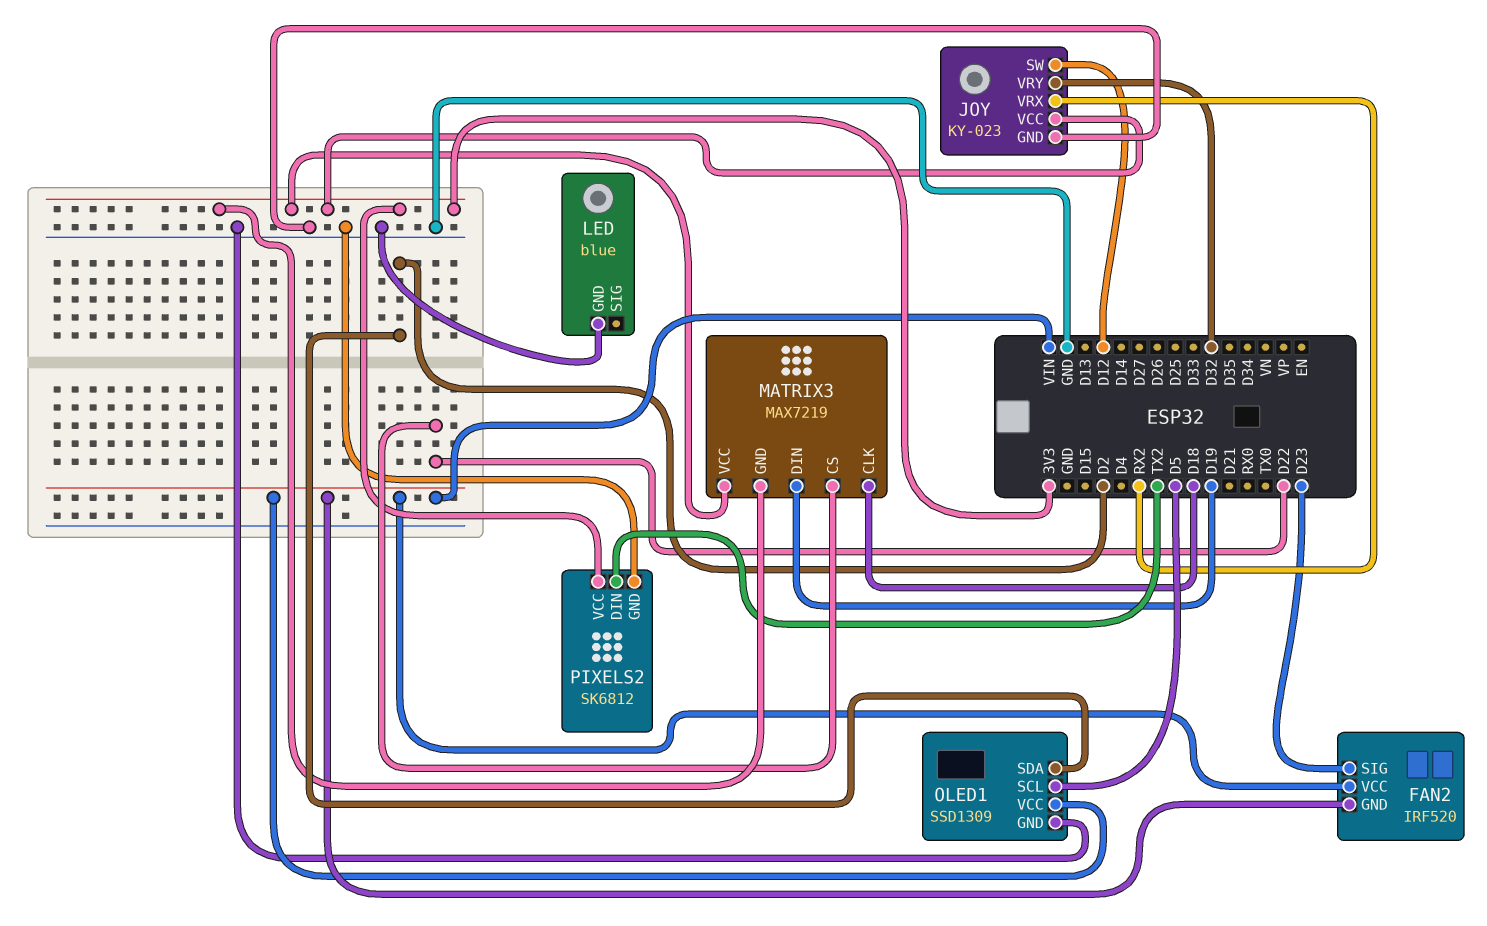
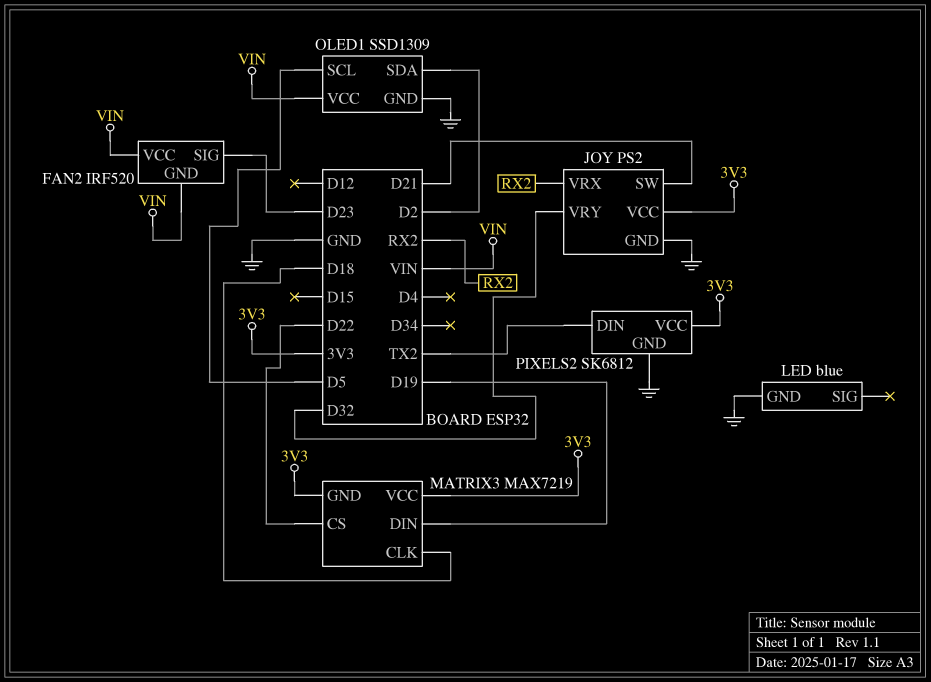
JOY: KY-023 -> PS2
JOY pin SW: D12 -> D21

